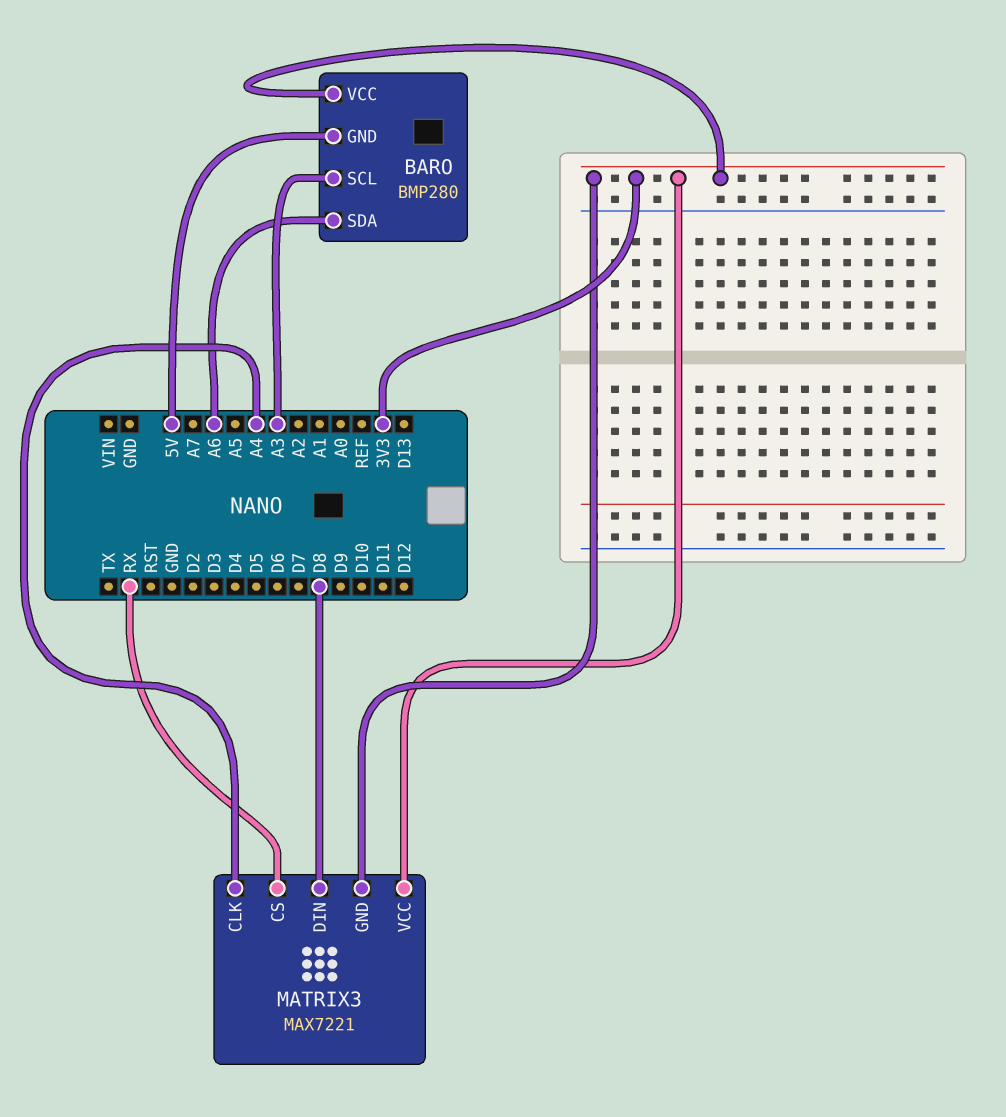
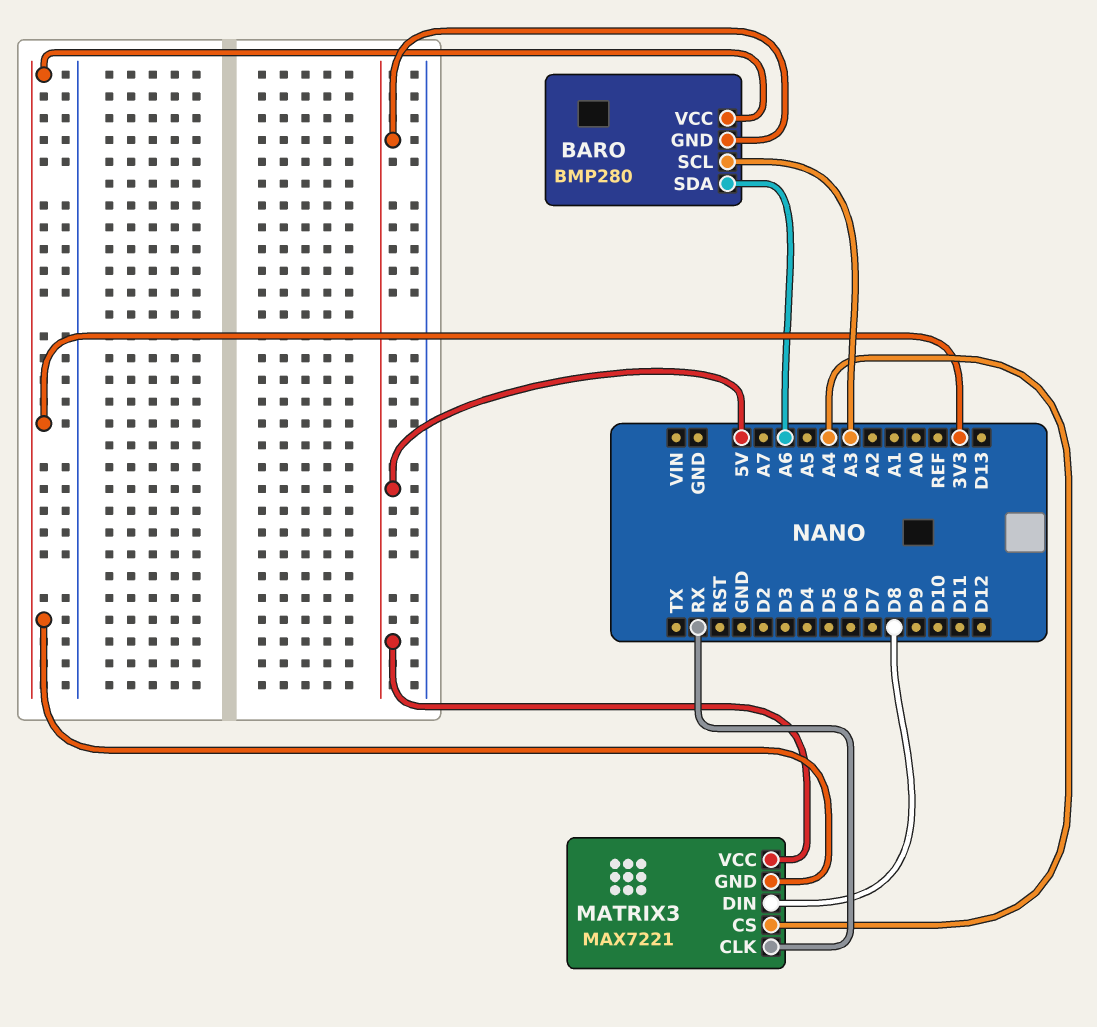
MATRIX3 pin CLK: A4 -> RX
MATRIX3 pin CS: RX -> A4
MATRIX3 pin VCC: 3V3 -> 5V

